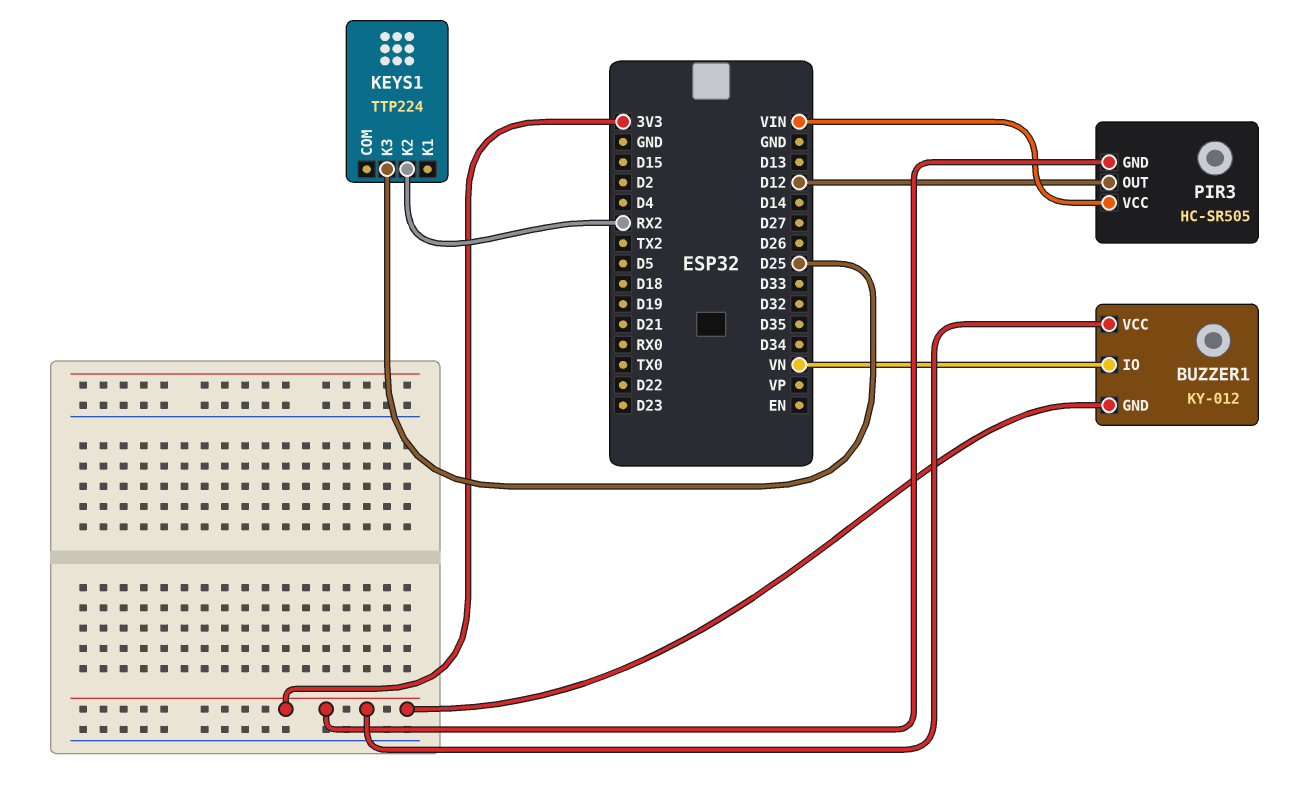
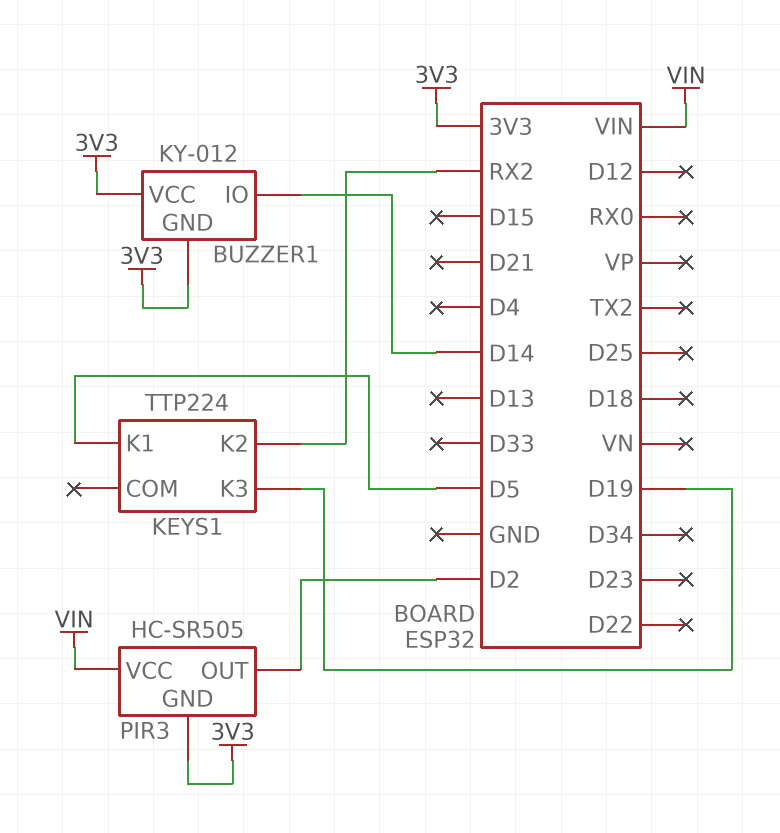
BUZZER1 pin IO: VN -> D14
KEYS1 pin K1: none -> D5
KEYS1 pin K3: D25 -> D19
PIR3 pin OUT: D12 -> D2

